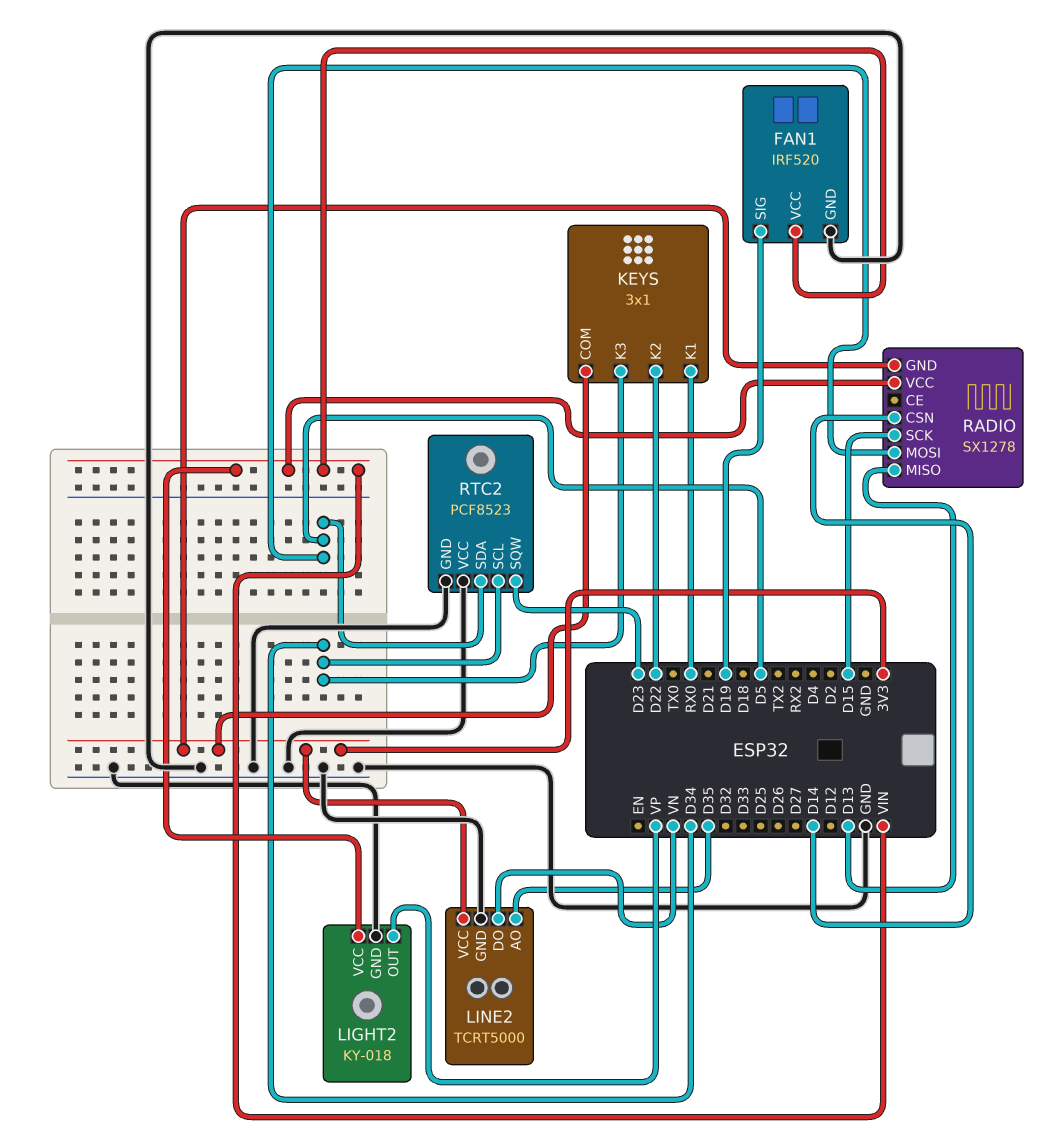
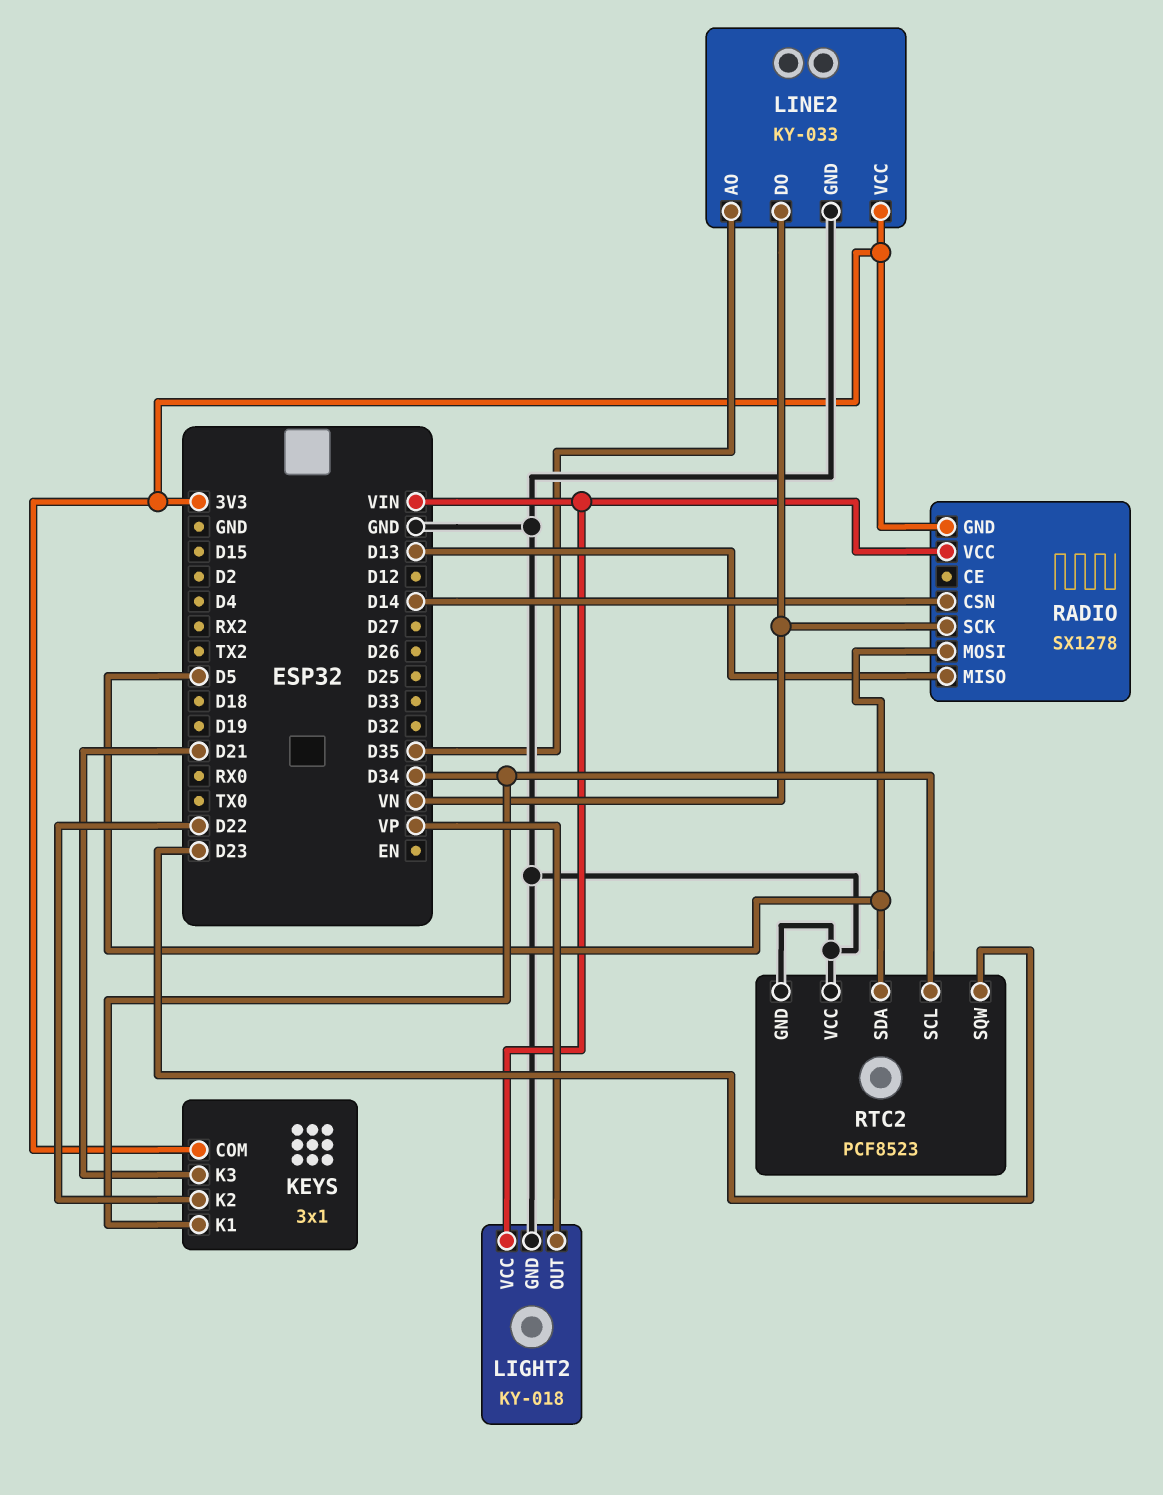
FAN1: IRF520 -> none
FAN1 pin GND: GND -> none
FAN1 pin SIG: D19 -> none
FAN1 pin VCC: VIN -> none
KEYS pin K1: RX0 -> D34
KEYS pin K3: D34 -> D21
LINE2: TCRT5000 -> KY-033
RADIO pin SCK: D15 -> VN

